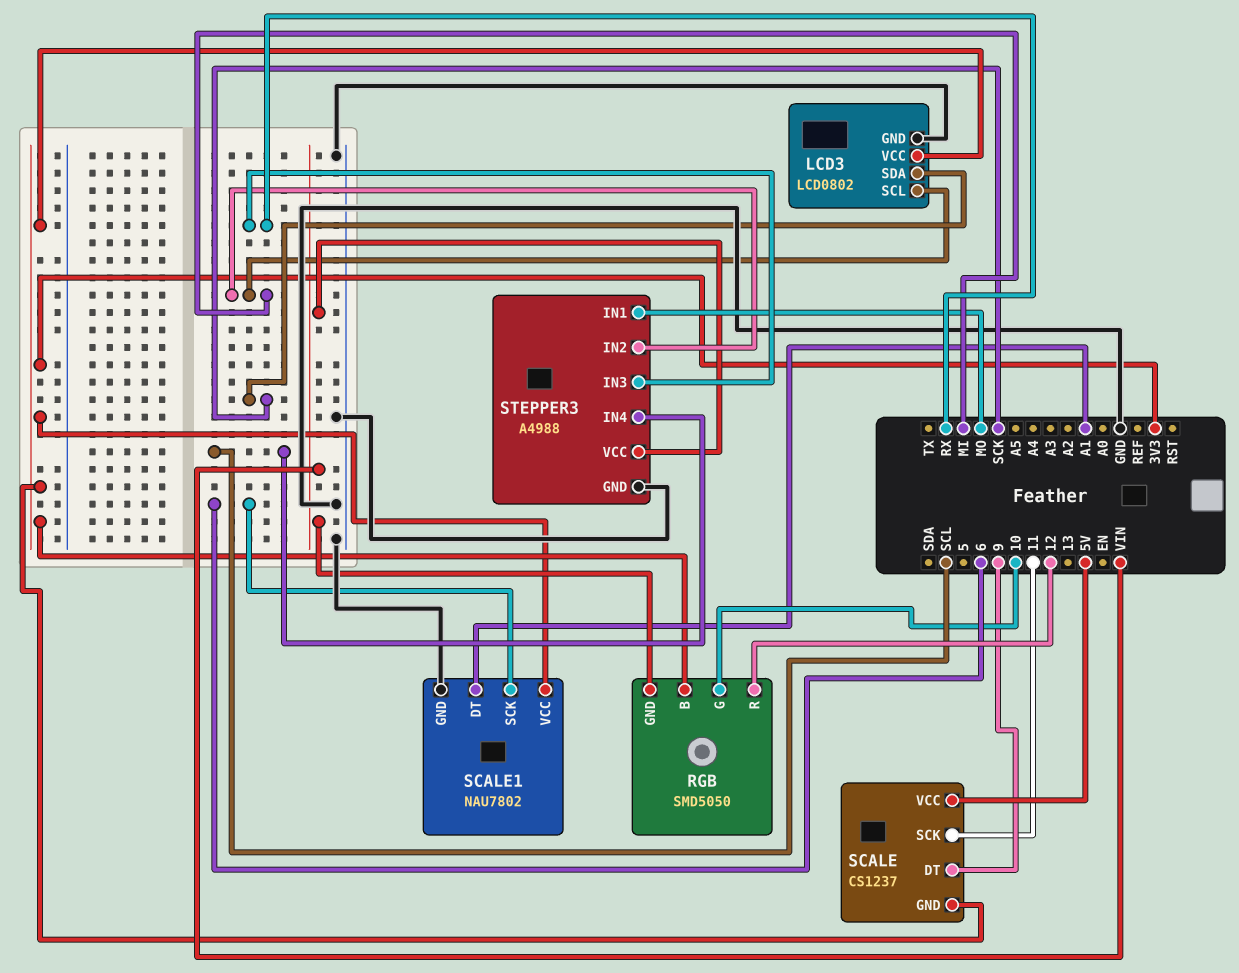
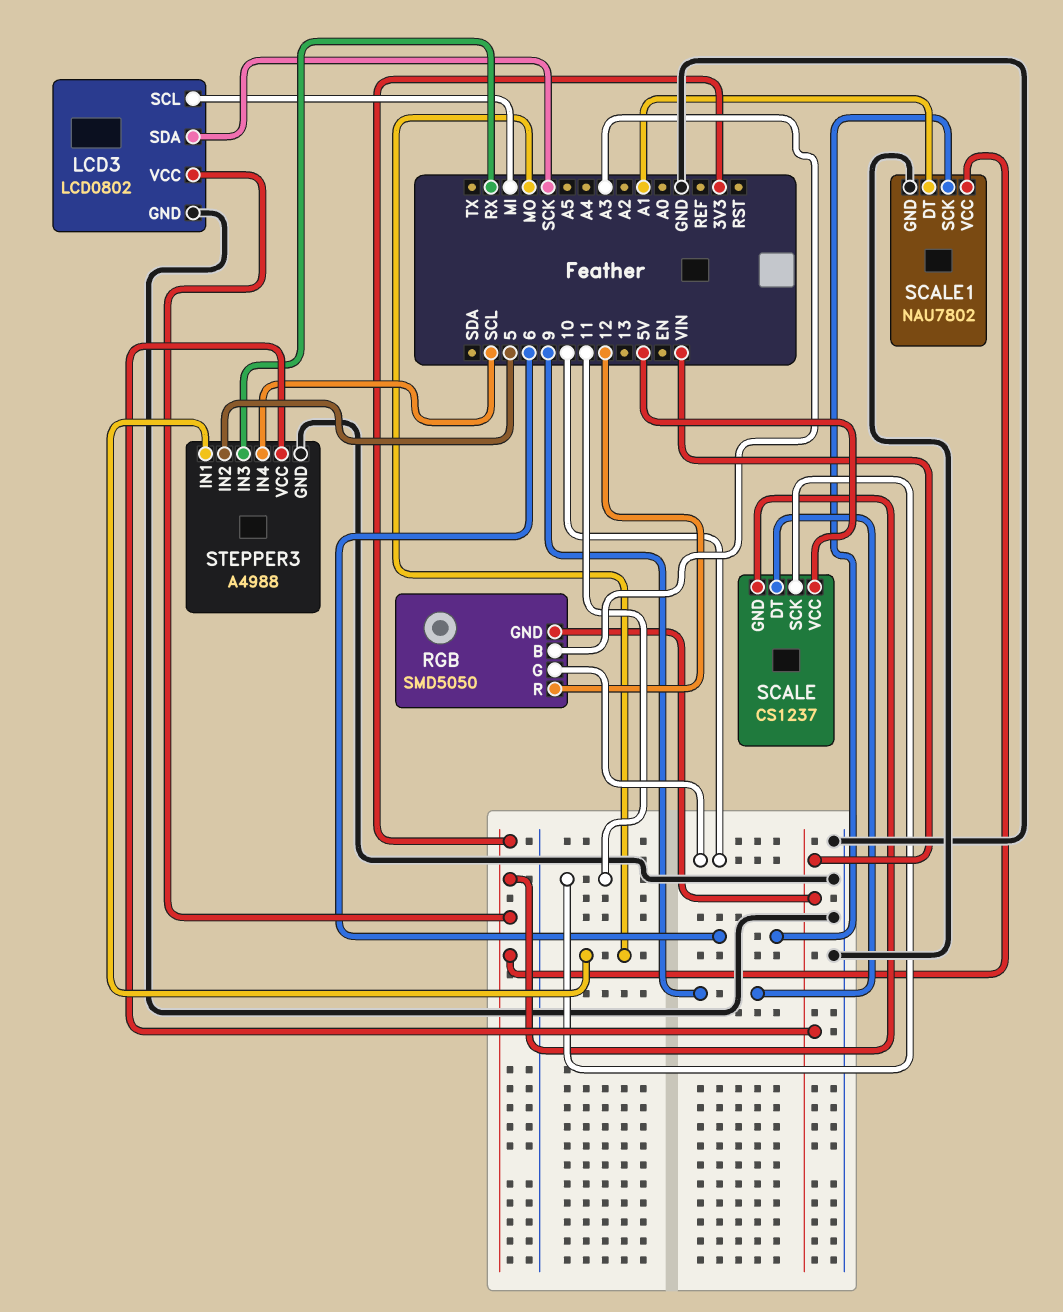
RGB pin B: 3V3 -> A3
STEPPER3 pin IN2: MI -> 5

